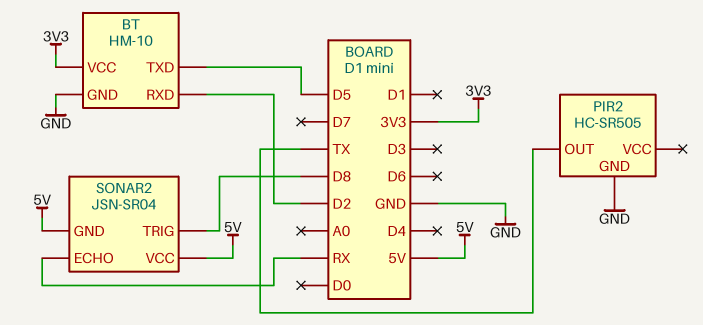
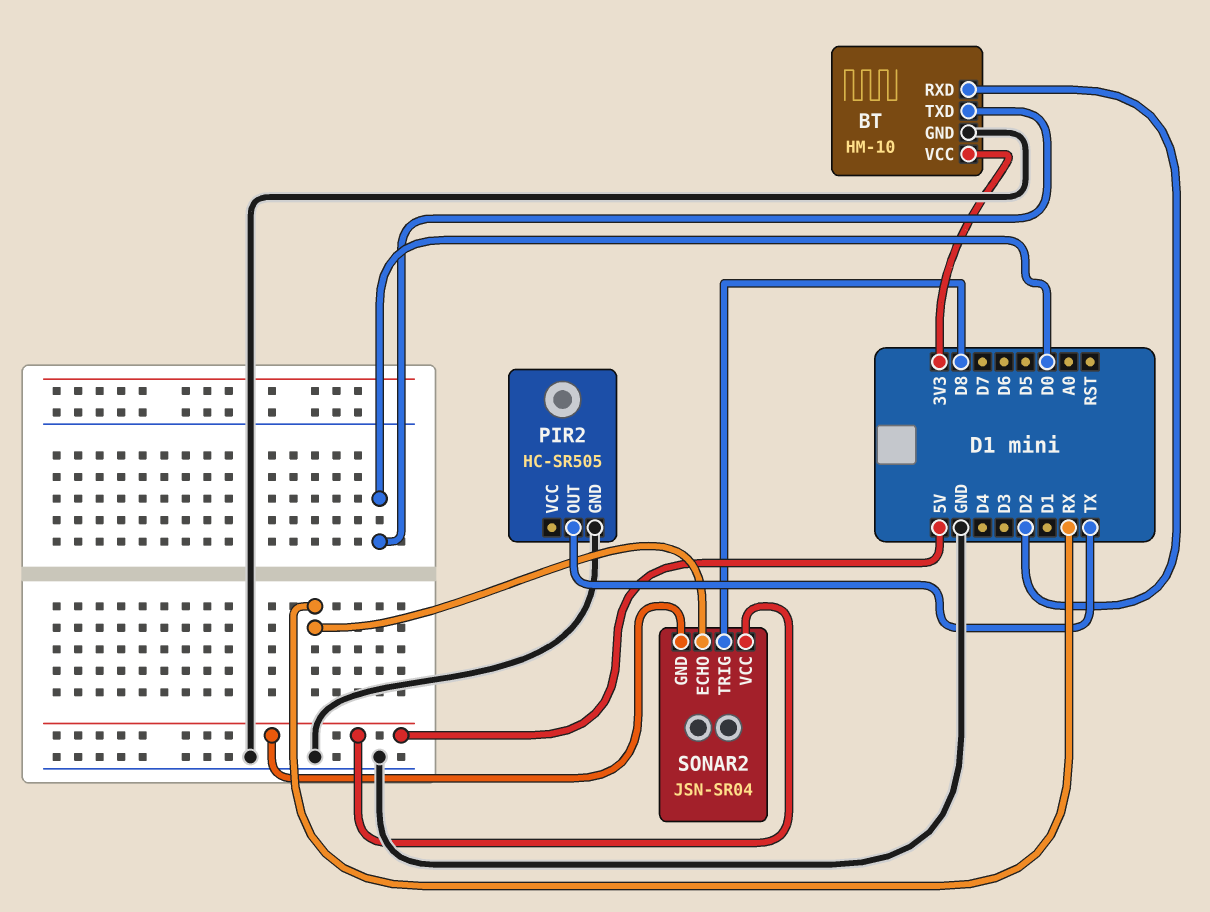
BT pin TXD: D5 -> D0

